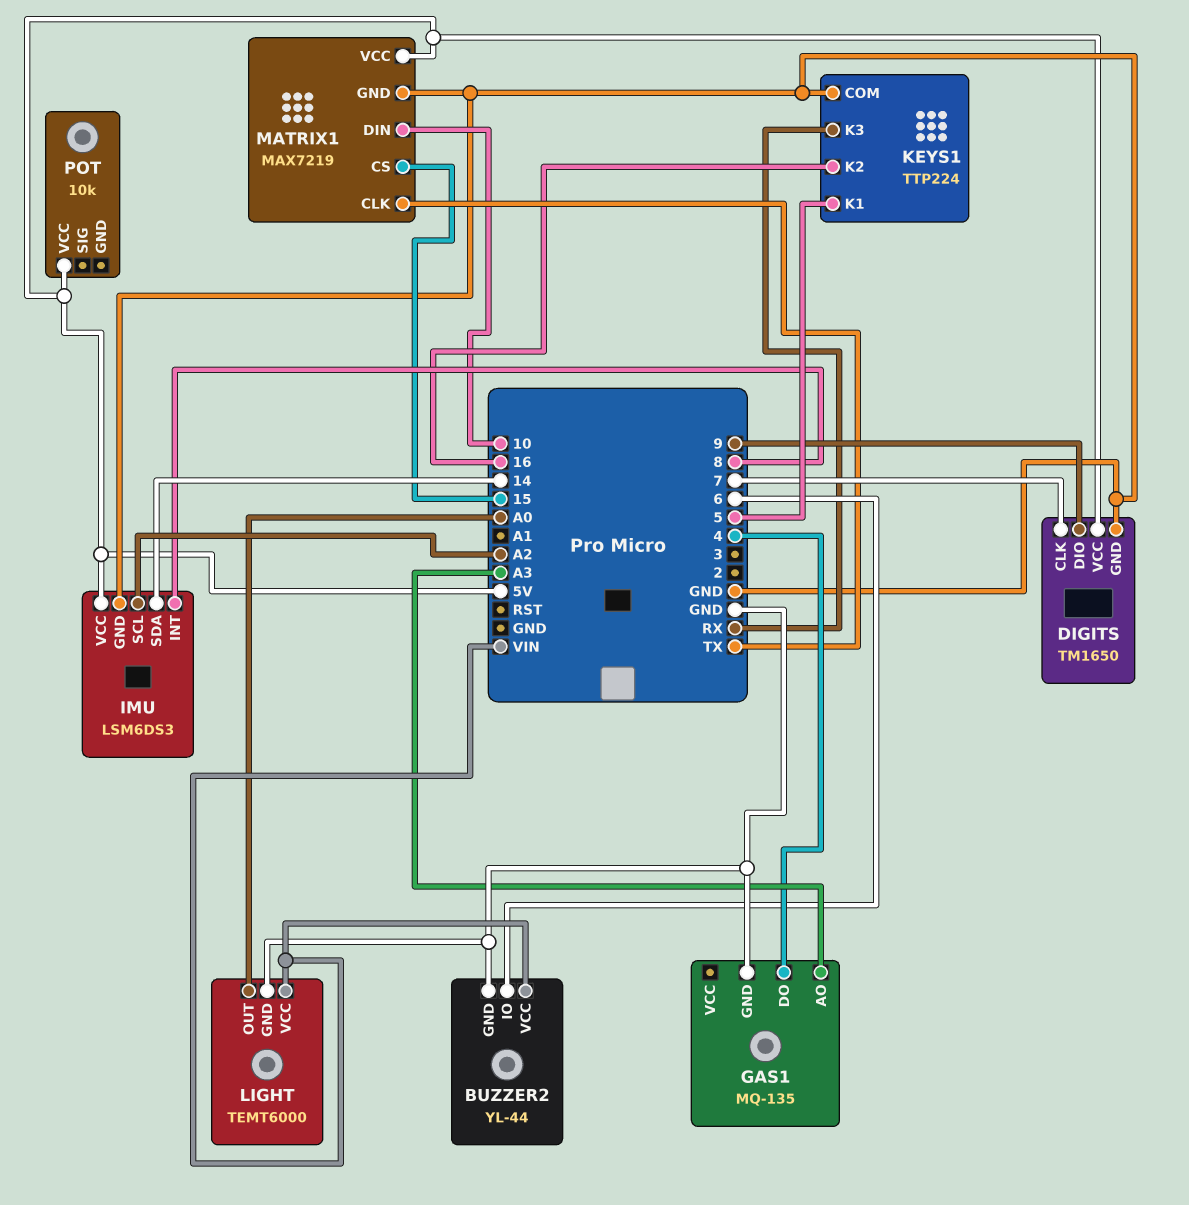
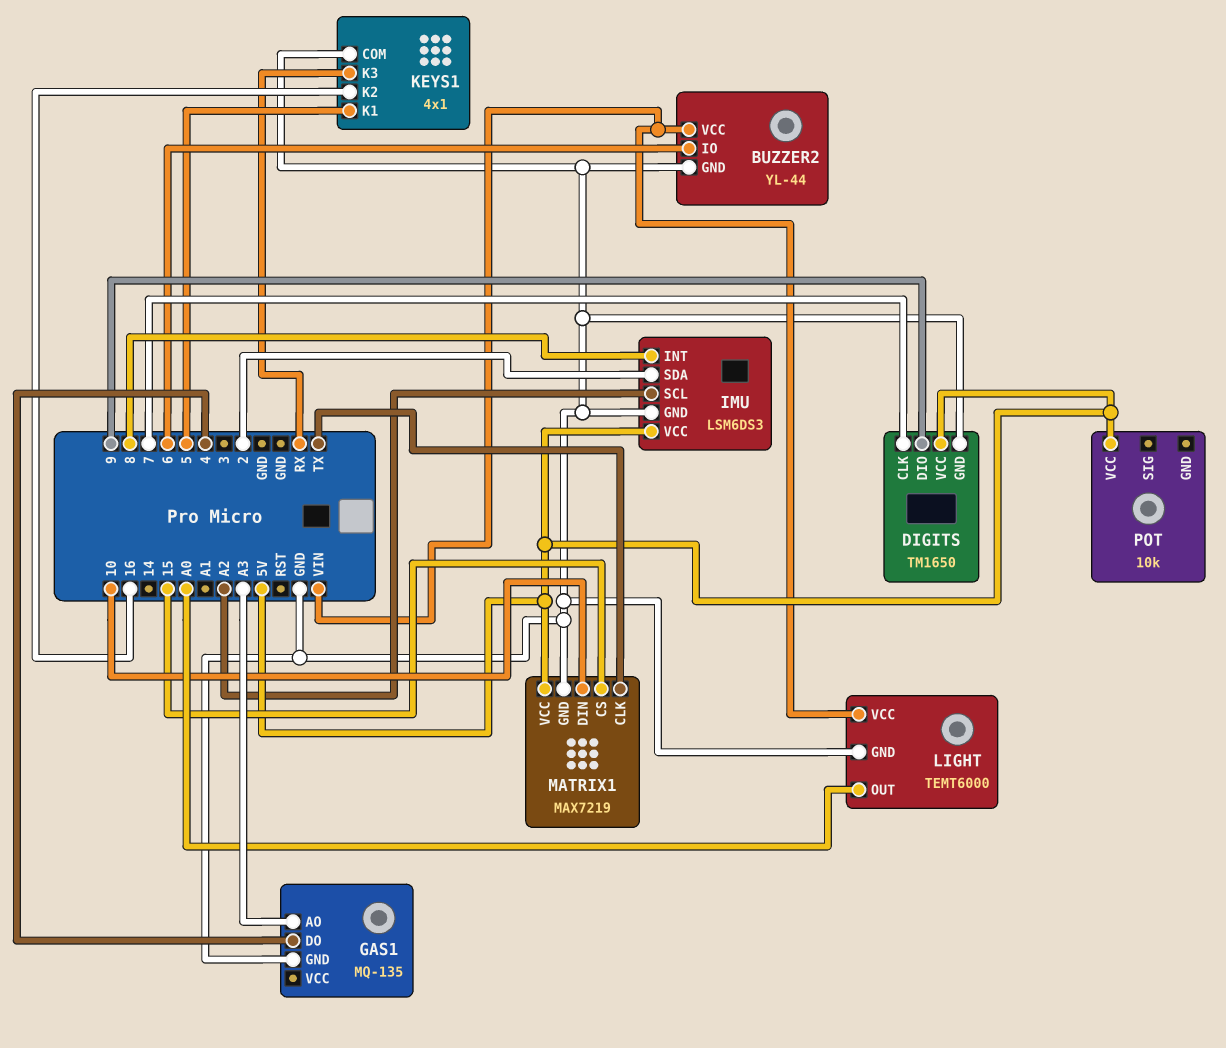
IMU pin SDA: 14 -> 2
KEYS1: TTP224 -> 4x1

